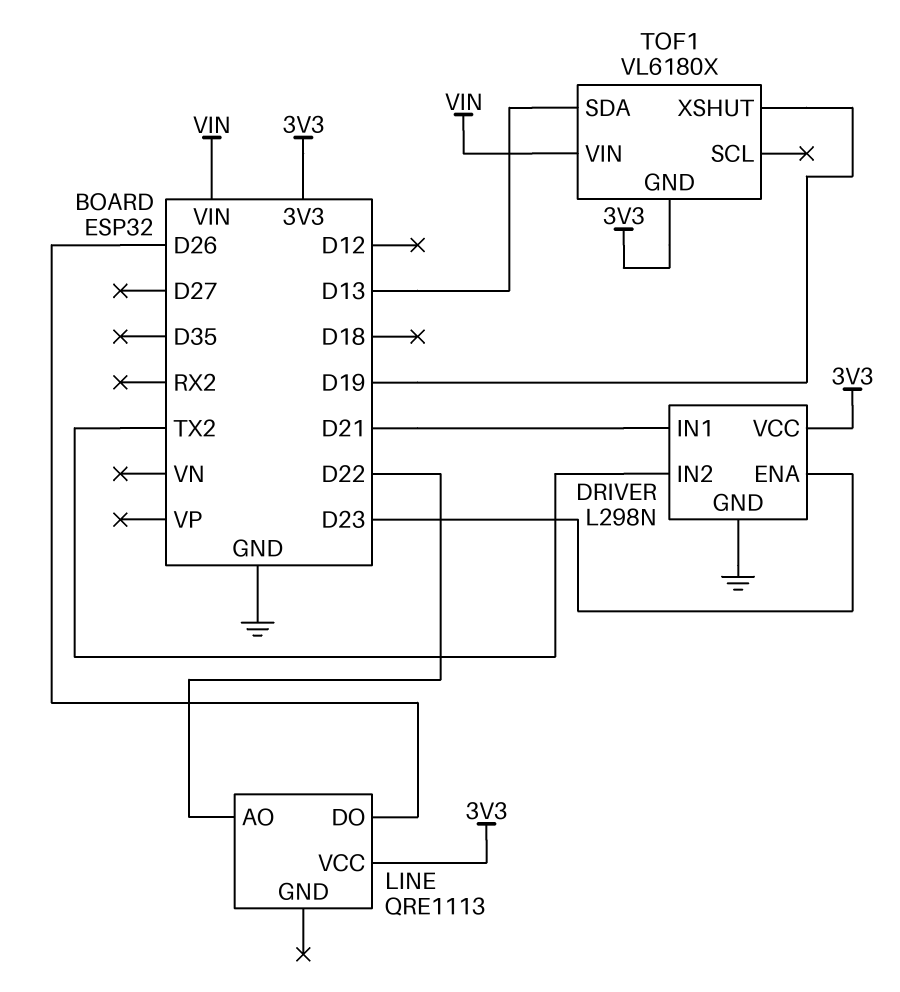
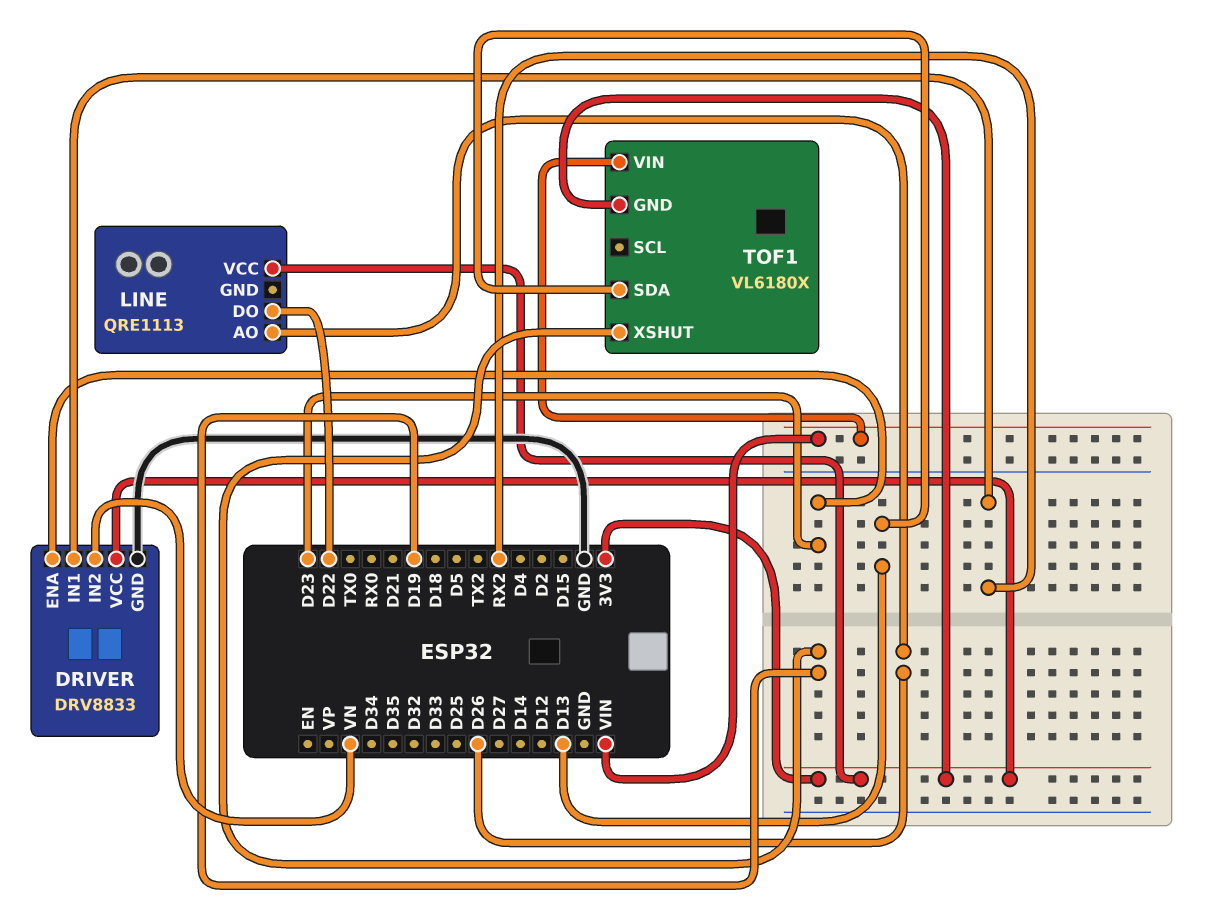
DRIVER: L298N -> DRV8833
DRIVER pin IN1: D21 -> RX2
DRIVER pin IN2: TX2 -> VN
LINE pin AO: D22 -> D26
LINE pin DO: D26 -> D22

